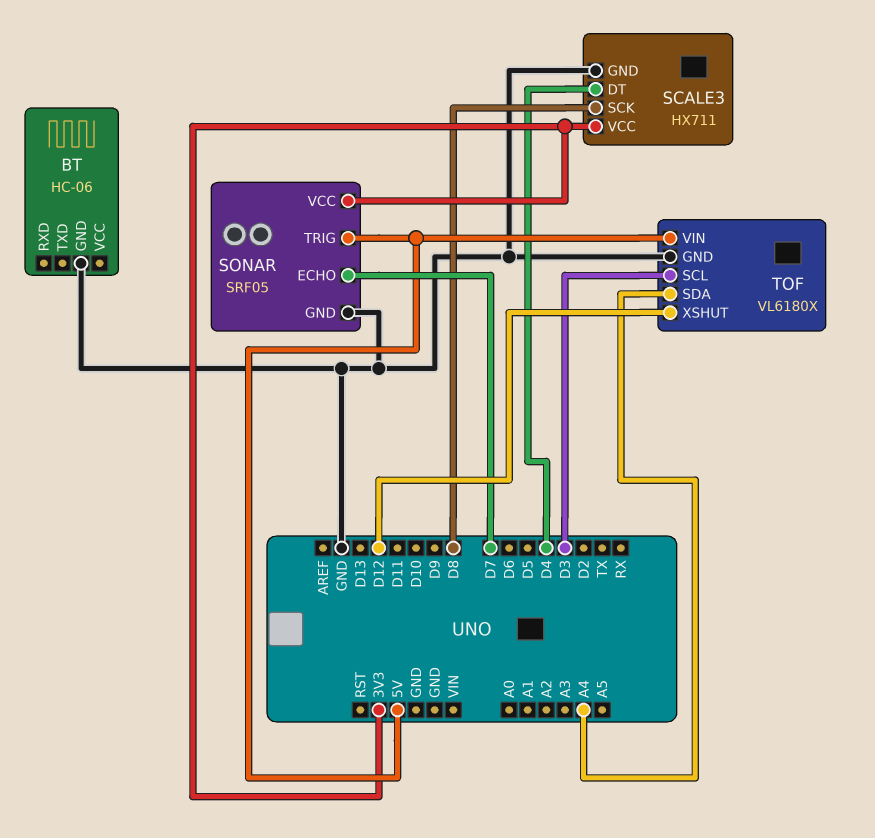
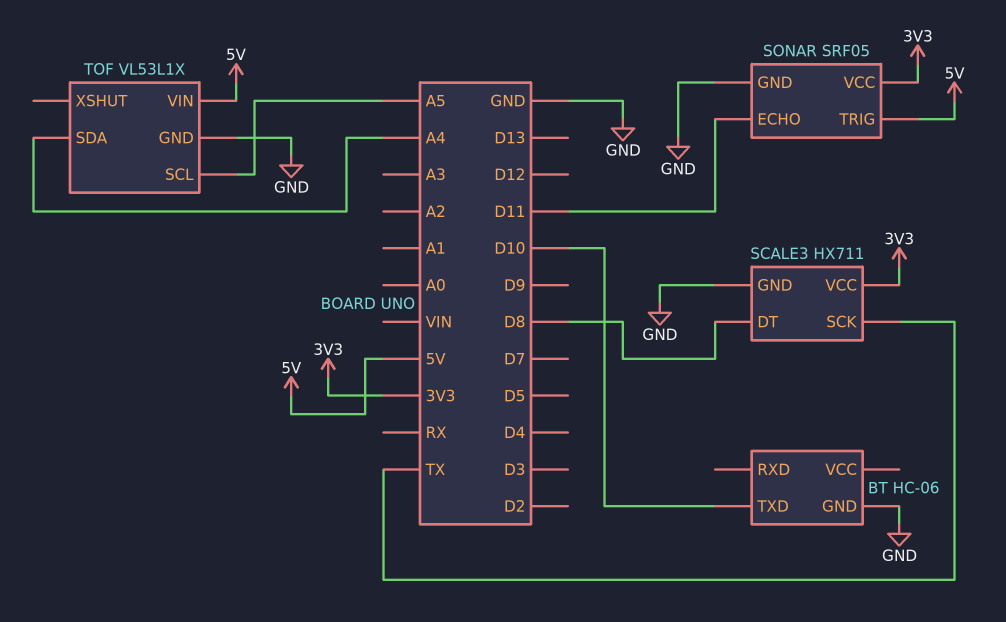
BT pin TXD: none -> D10
SCALE3 pin DT: D4 -> D8
SCALE3 pin SCK: D8 -> TX
SONAR pin ECHO: D7 -> D11
TOF: VL6180X -> VL53L1X
TOF pin SCL: D3 -> A5
TOF pin XSHUT: D12 -> none

